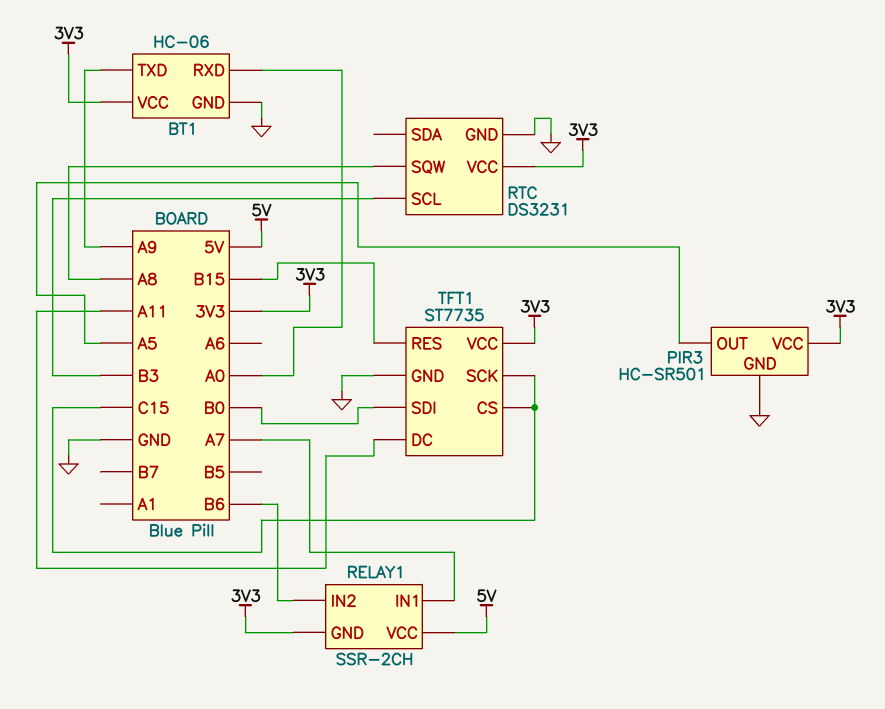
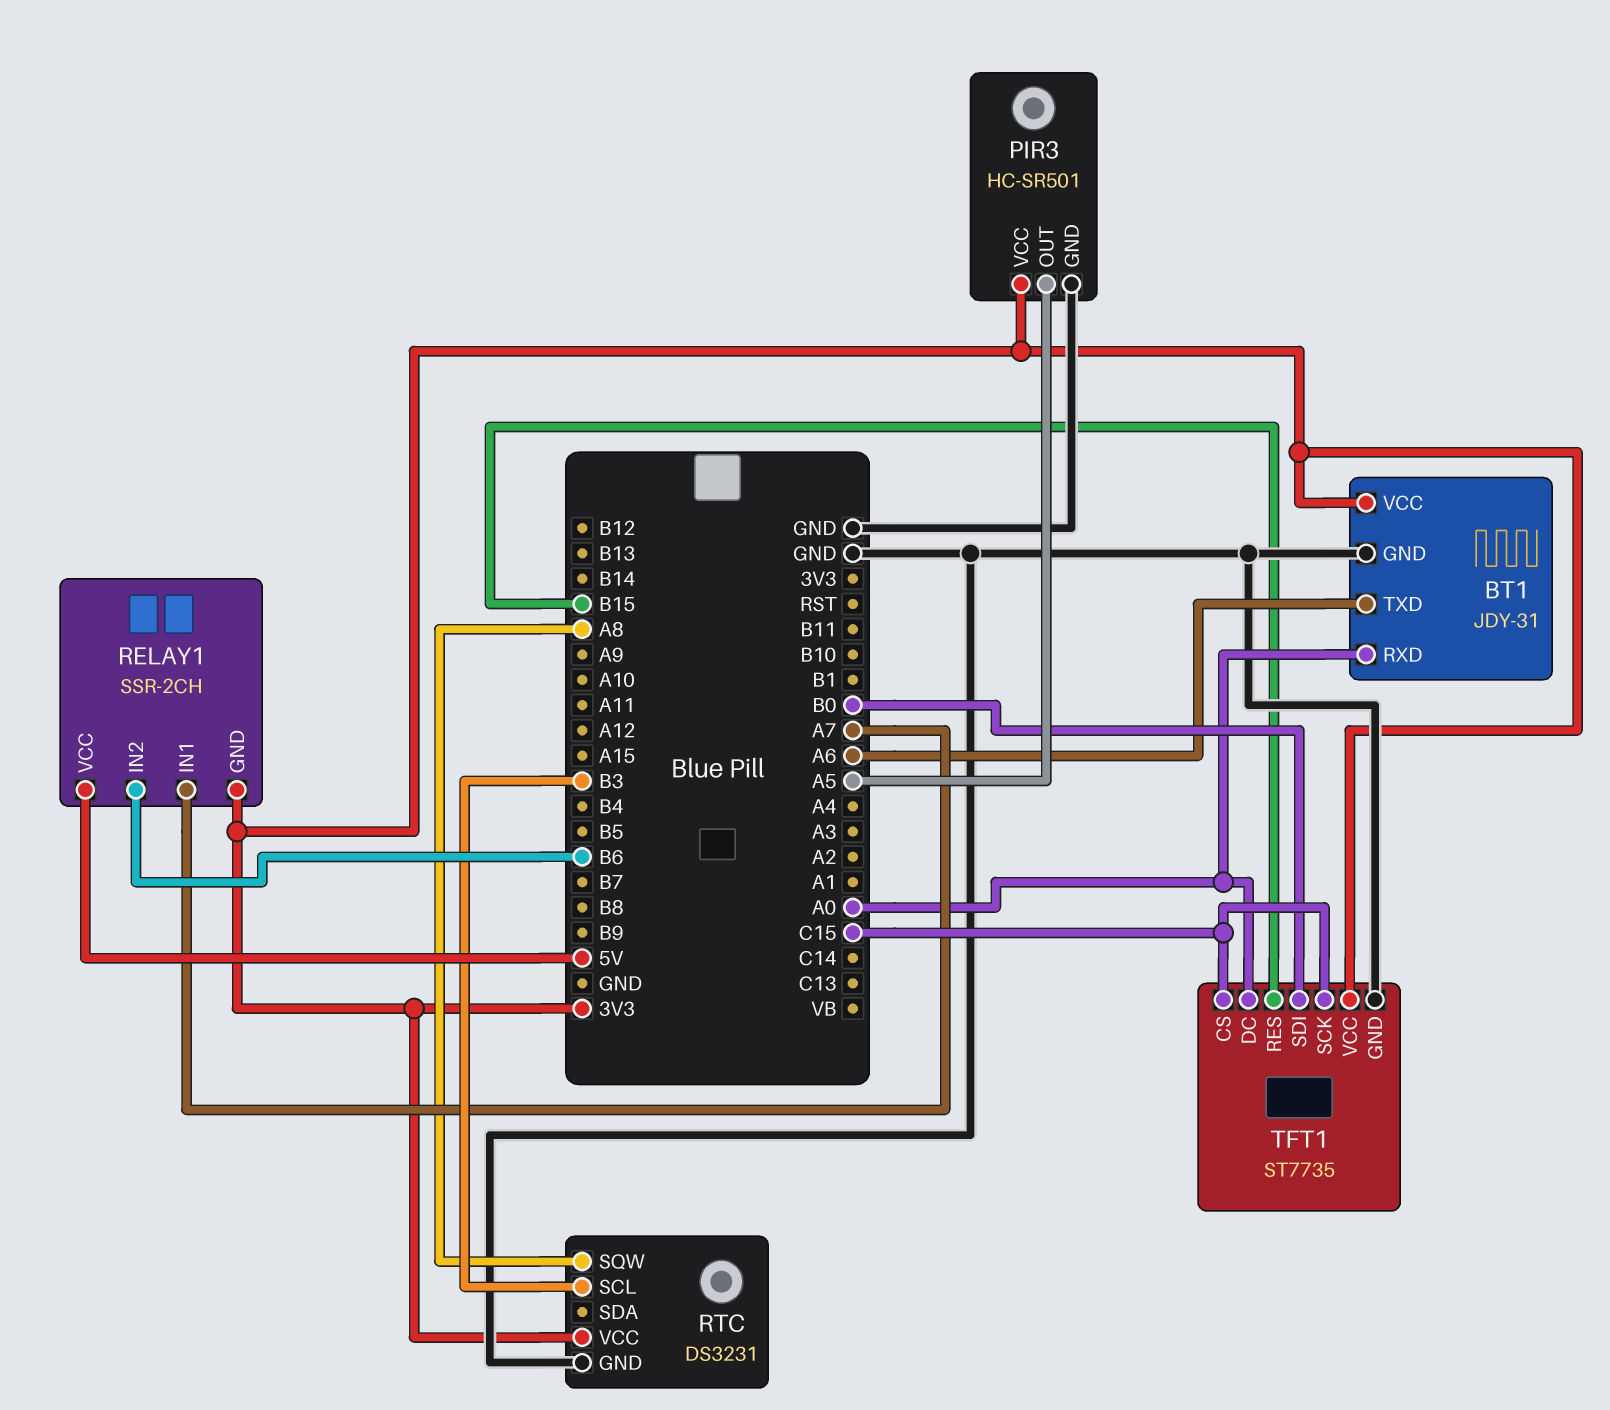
BT1: HC-06 -> JDY-31
BT1 pin TXD: A9 -> A6
TFT1 pin DC: A11 -> A0

